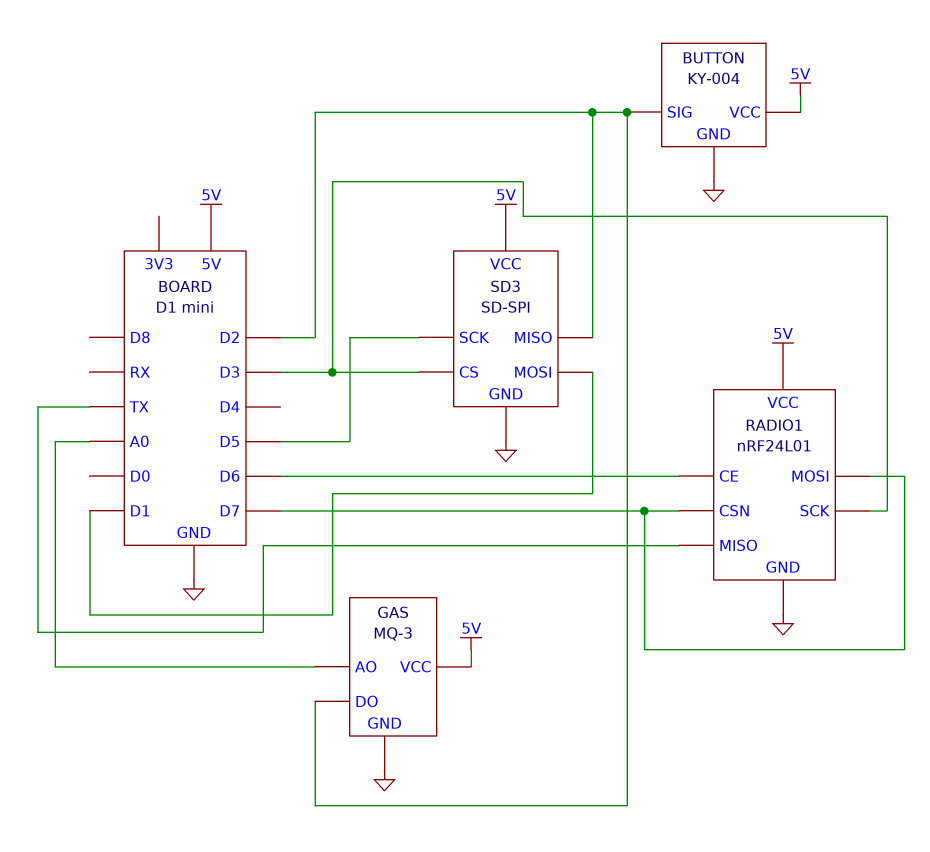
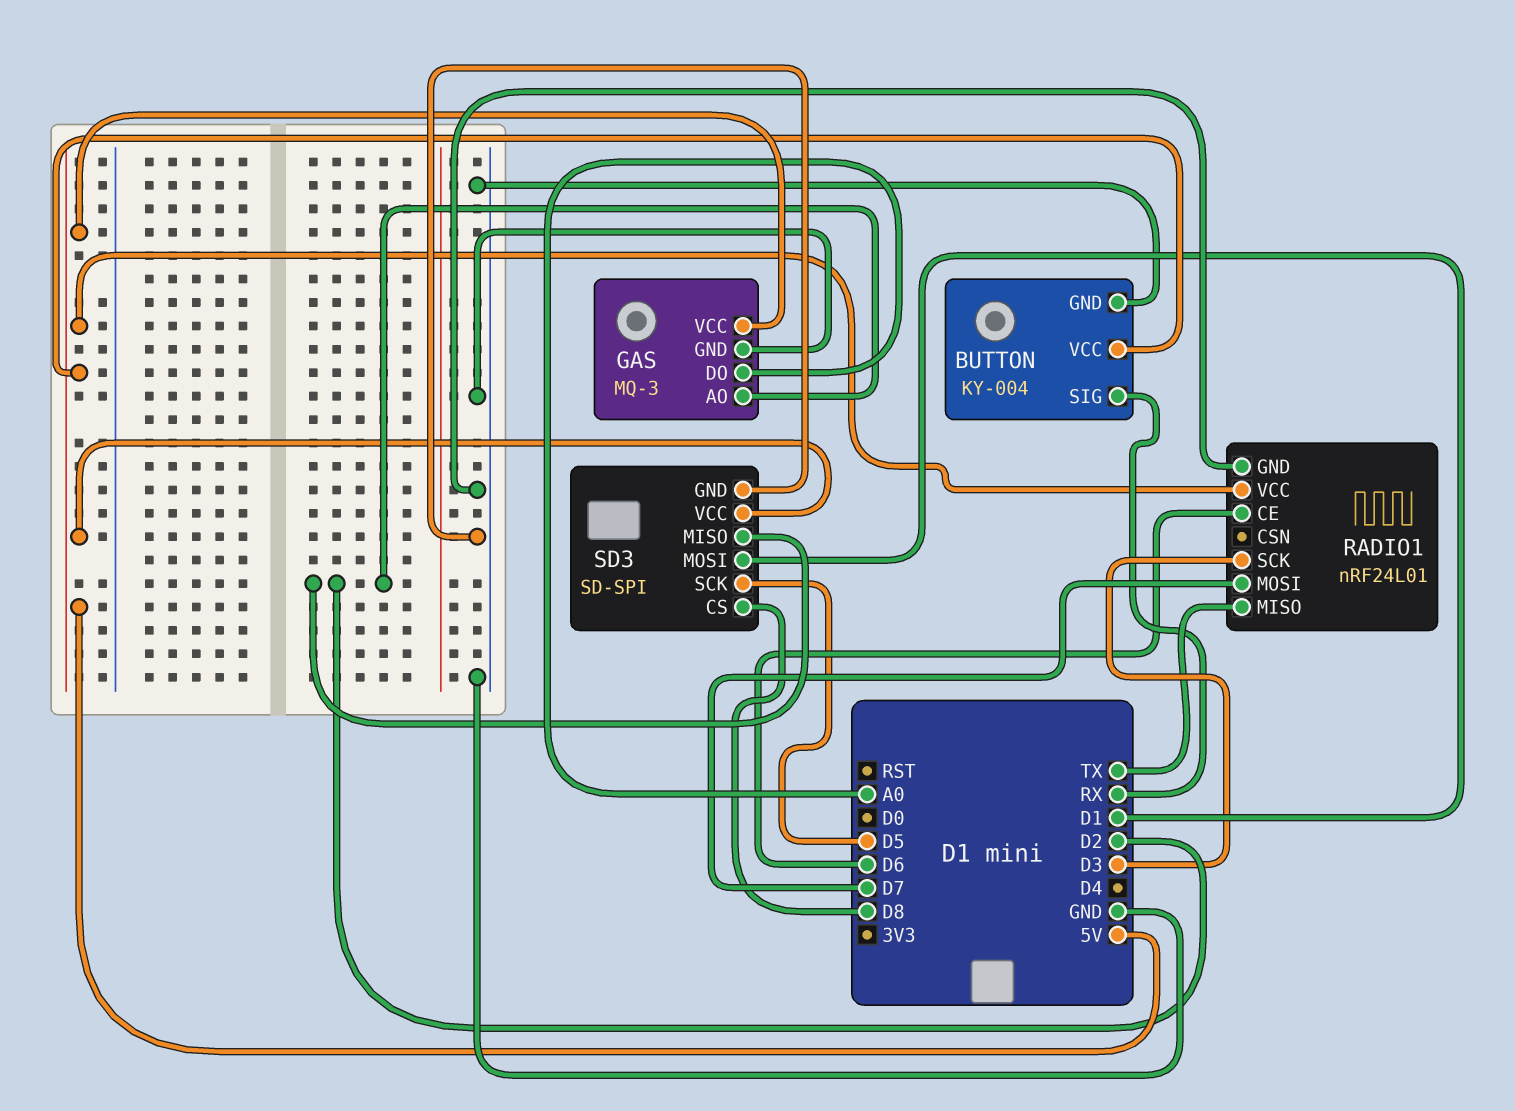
BUTTON pin SIG: D2 -> RX
GAS pin AO: A0 -> D2
GAS pin DO: D2 -> A0
RADIO1 pin CSN: D7 -> none
SD3 pin CS: D3 -> D8

